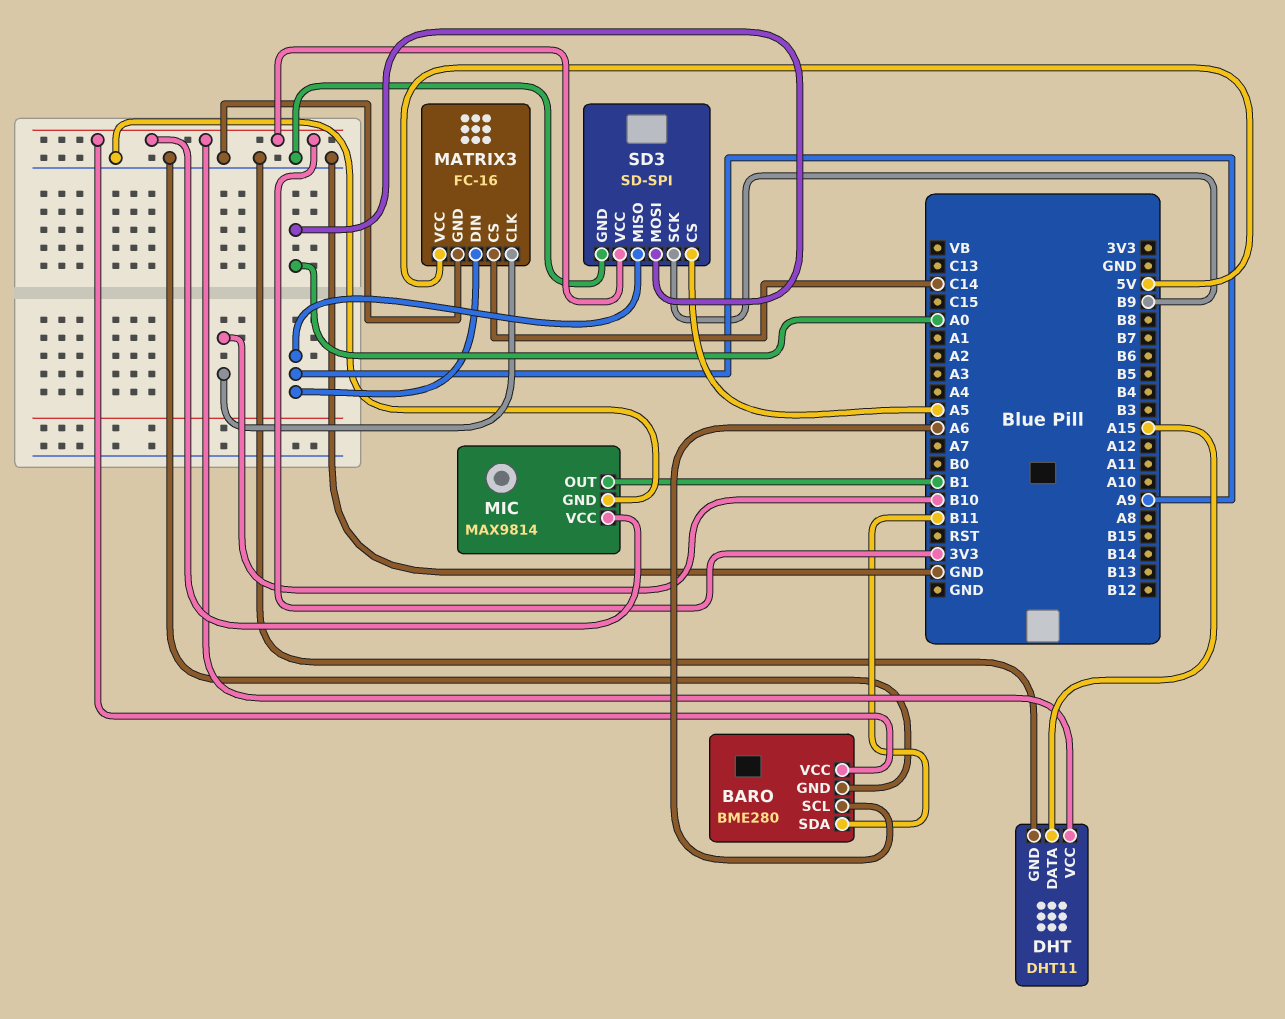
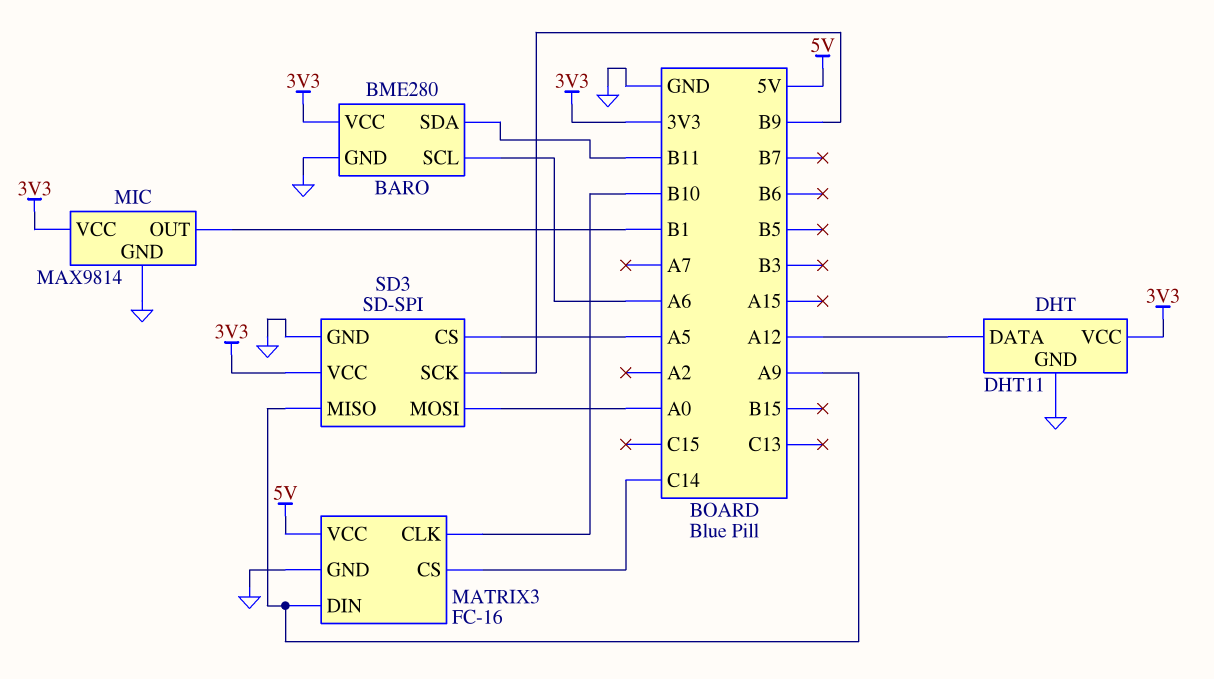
DHT pin DATA: A15 -> A12

